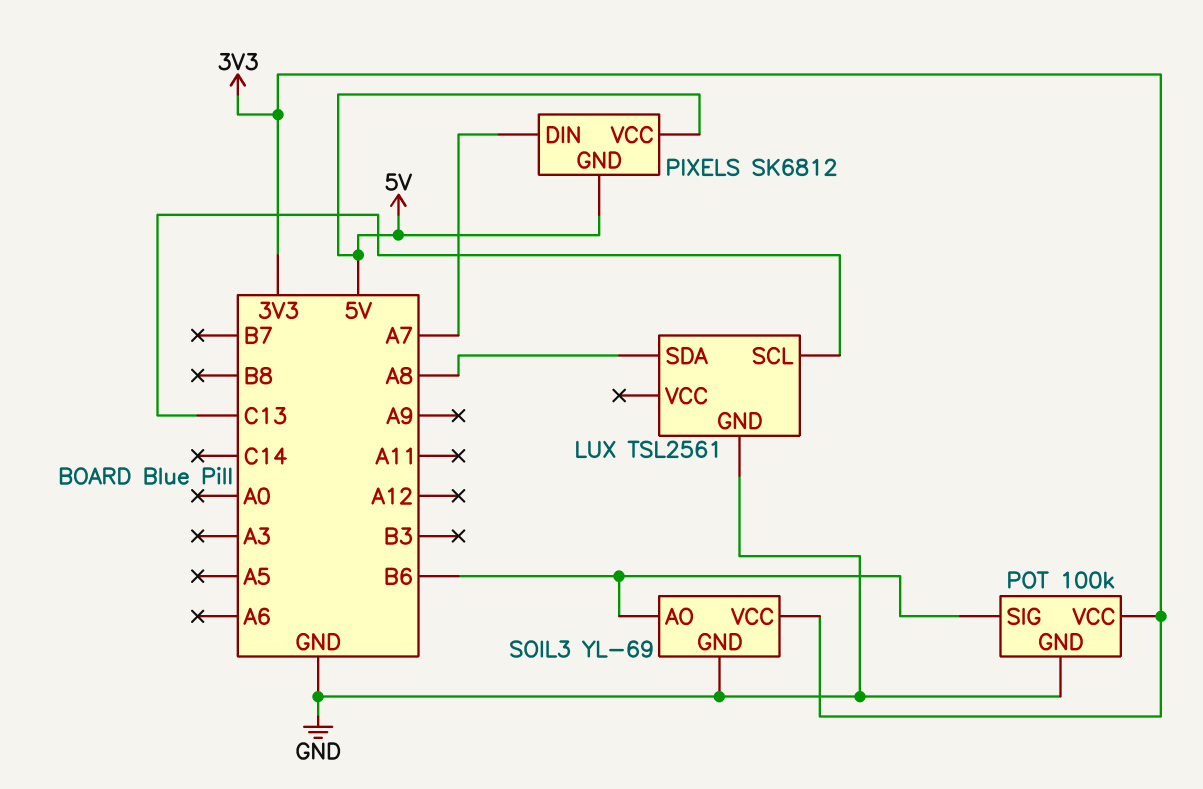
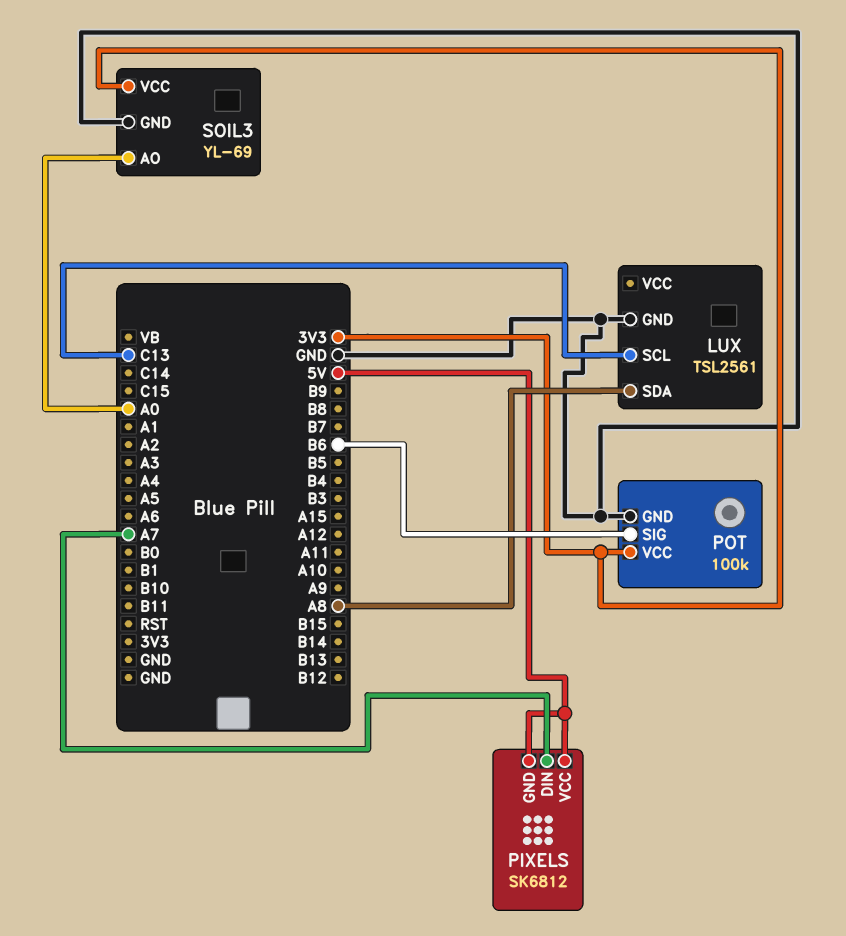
SOIL3 pin AO: B6 -> A0

